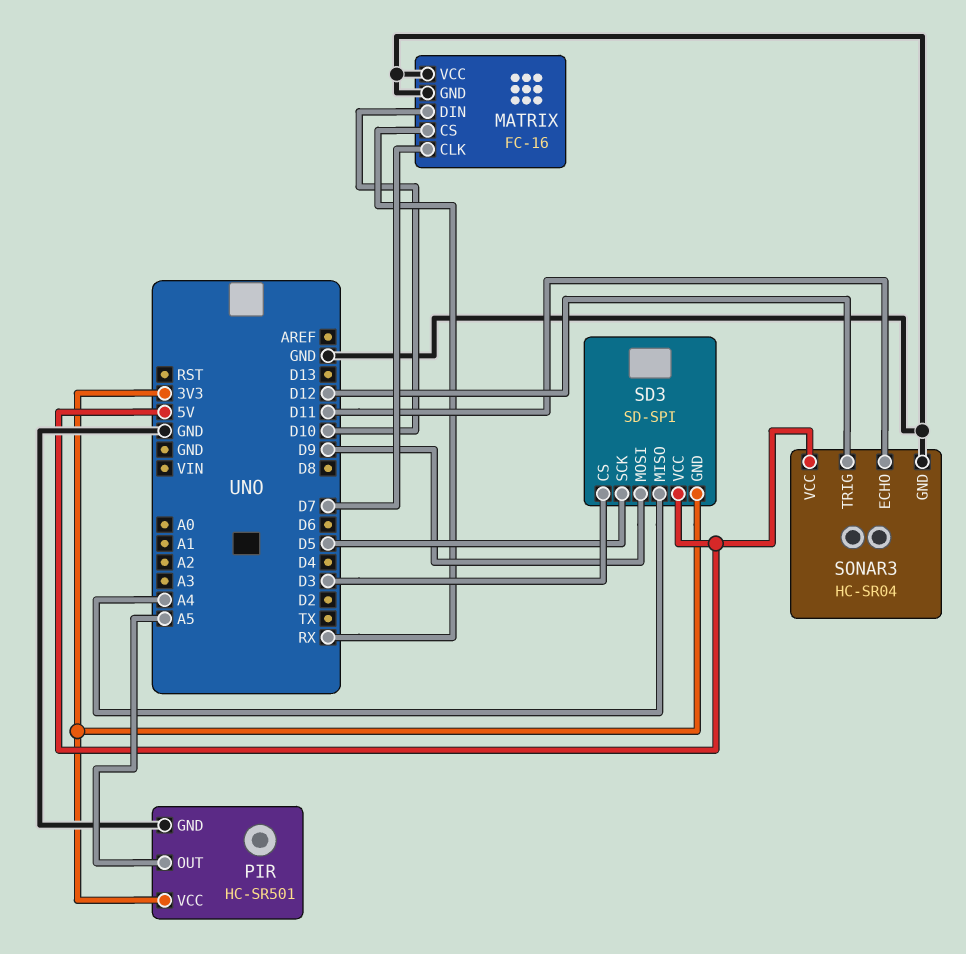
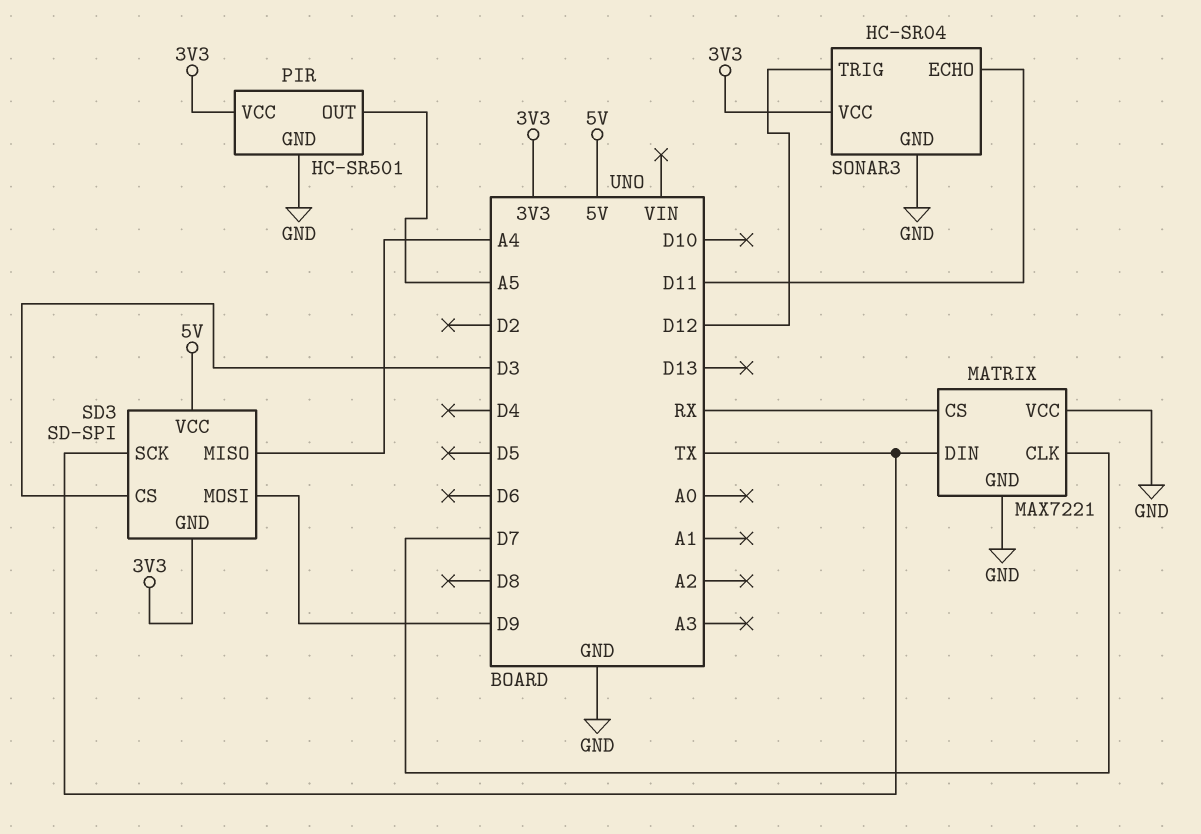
MATRIX: FC-16 -> MAX7221
MATRIX pin DIN: D10 -> TX
SD3 pin SCK: D5 -> TX
SONAR3 pin VCC: 5V -> 3V3

